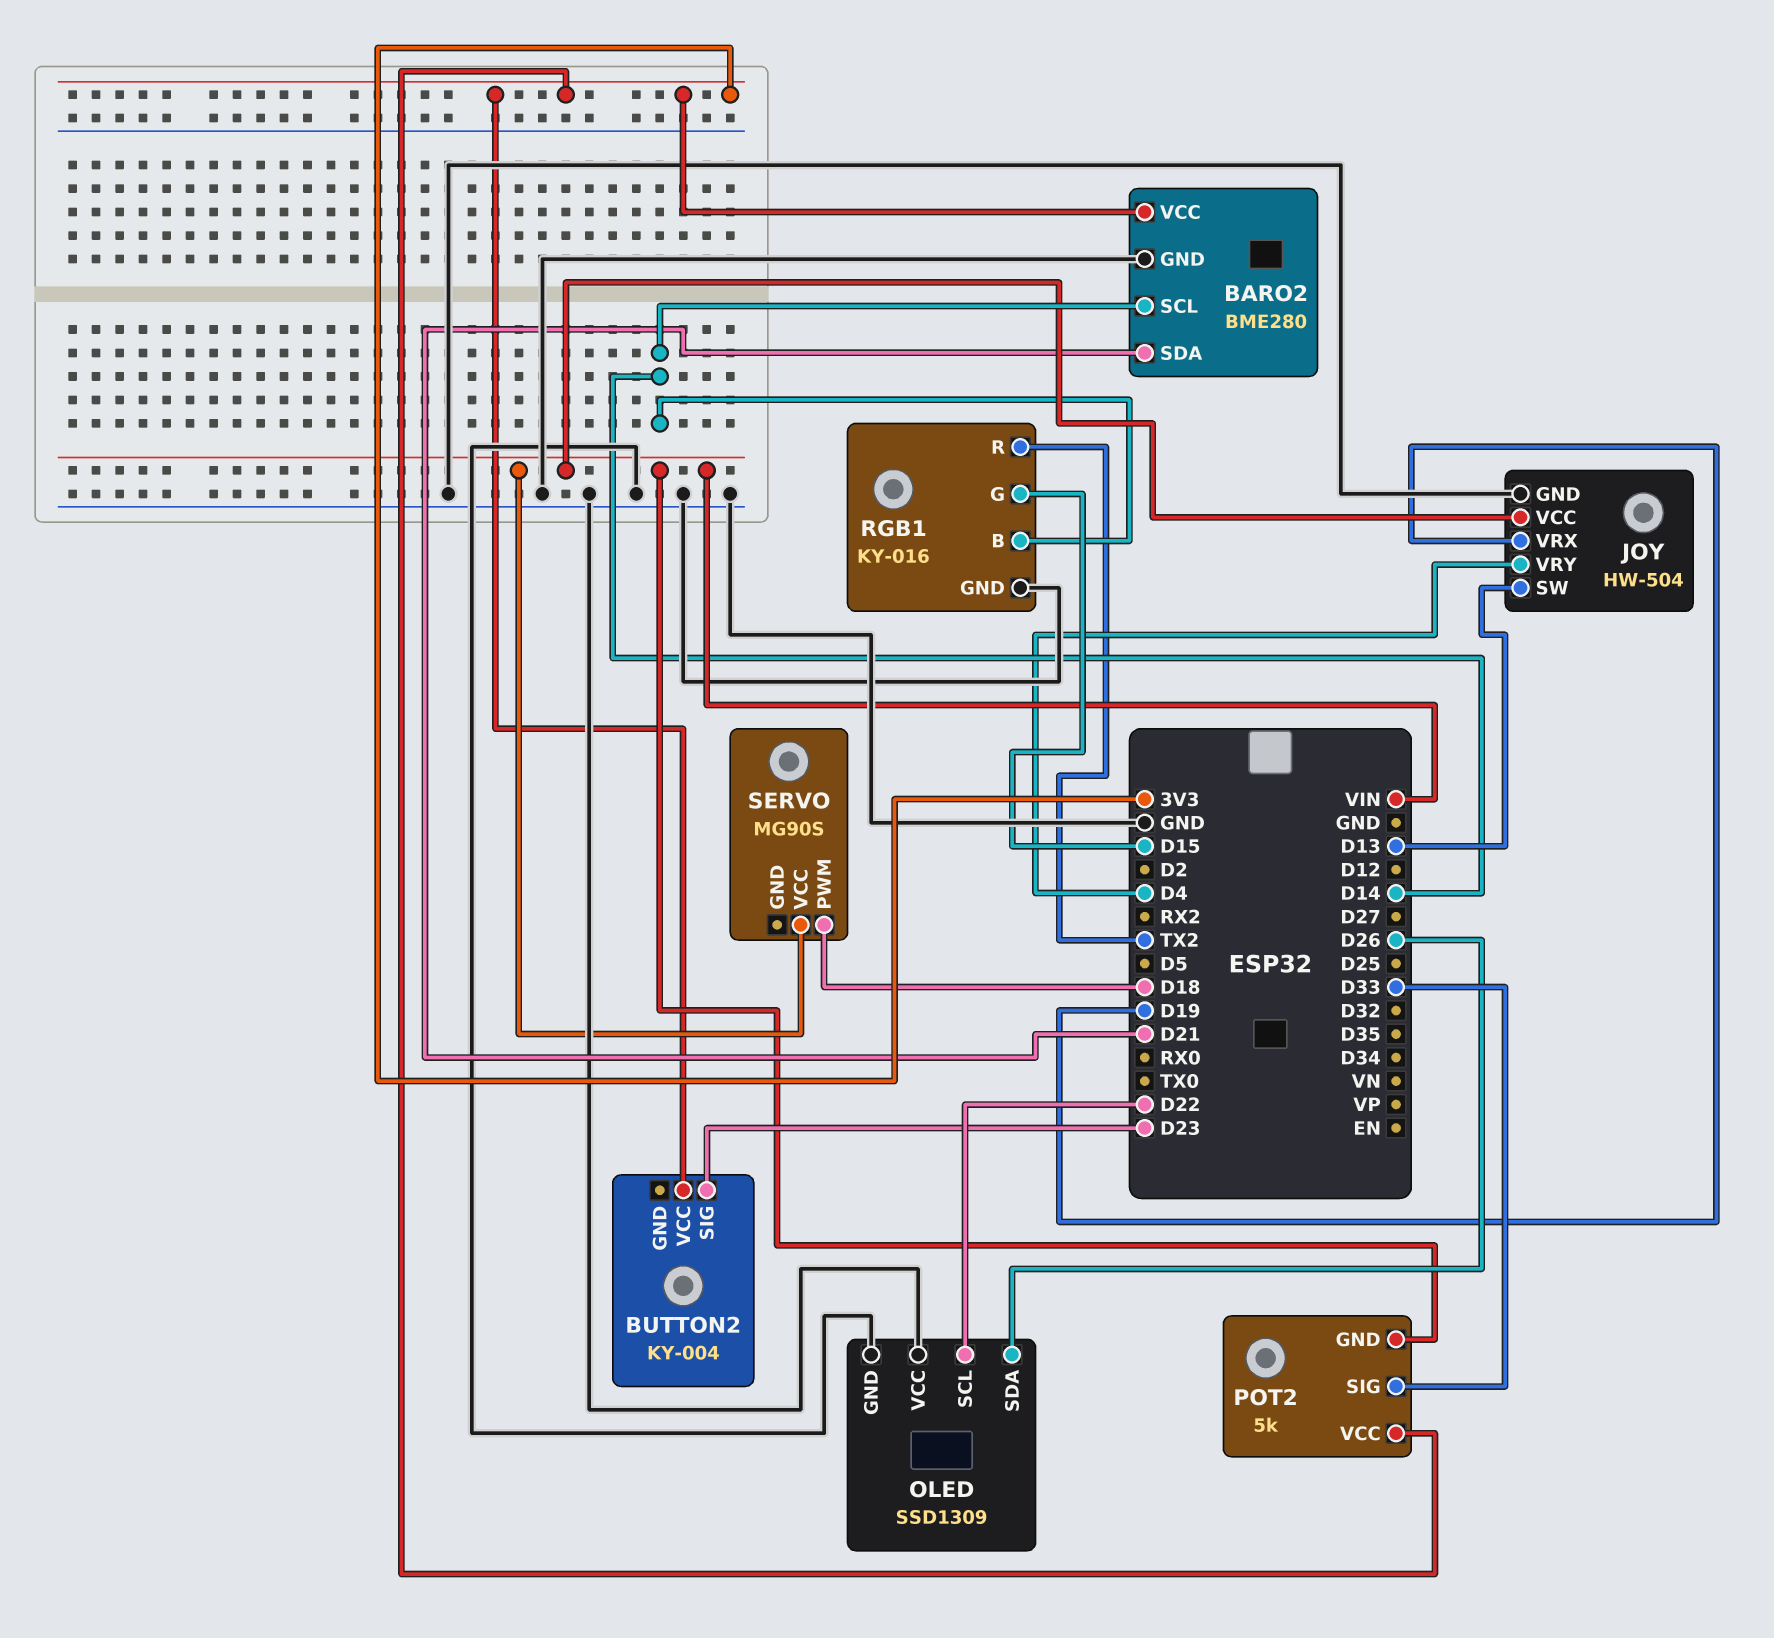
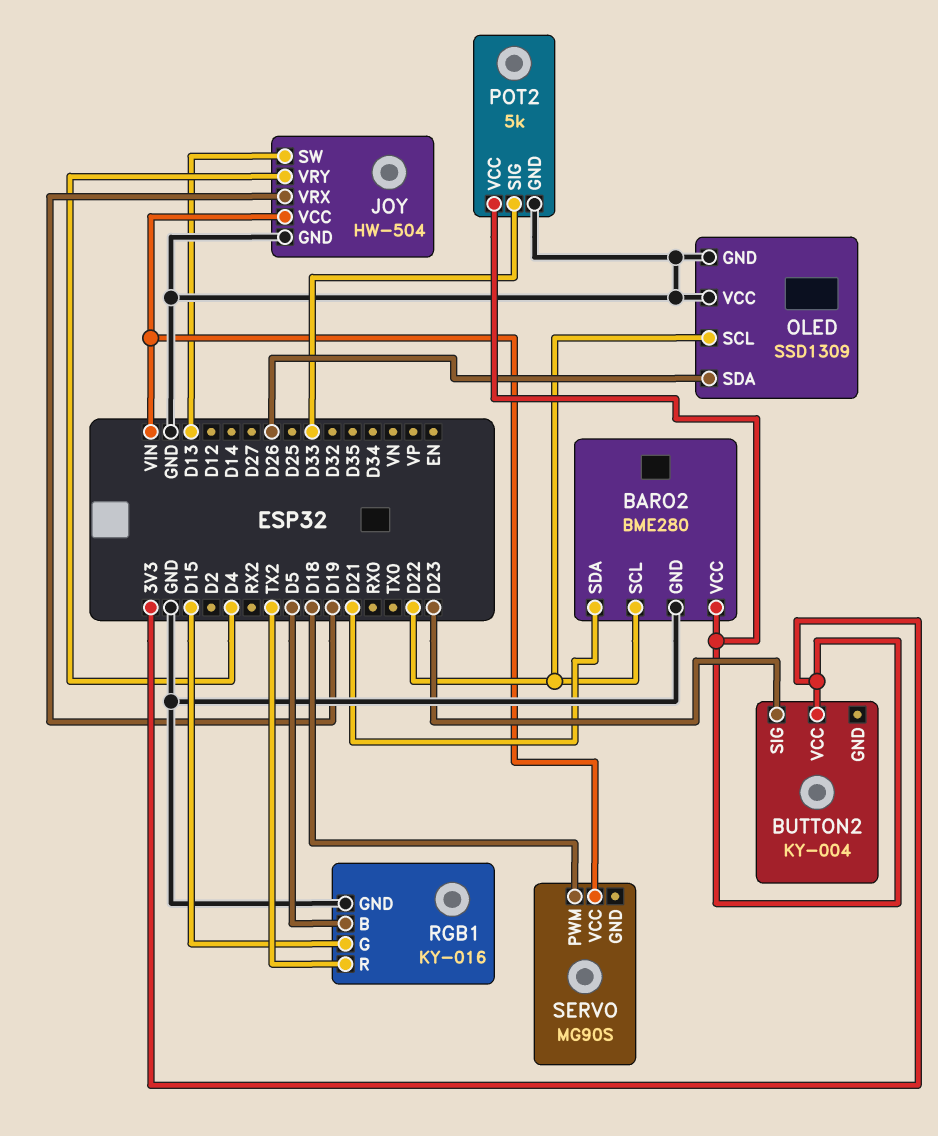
BARO2 pin SCL: D14 -> D22
POT2 pin GND: VIN -> GND
RGB1 pin B: D14 -> D5

